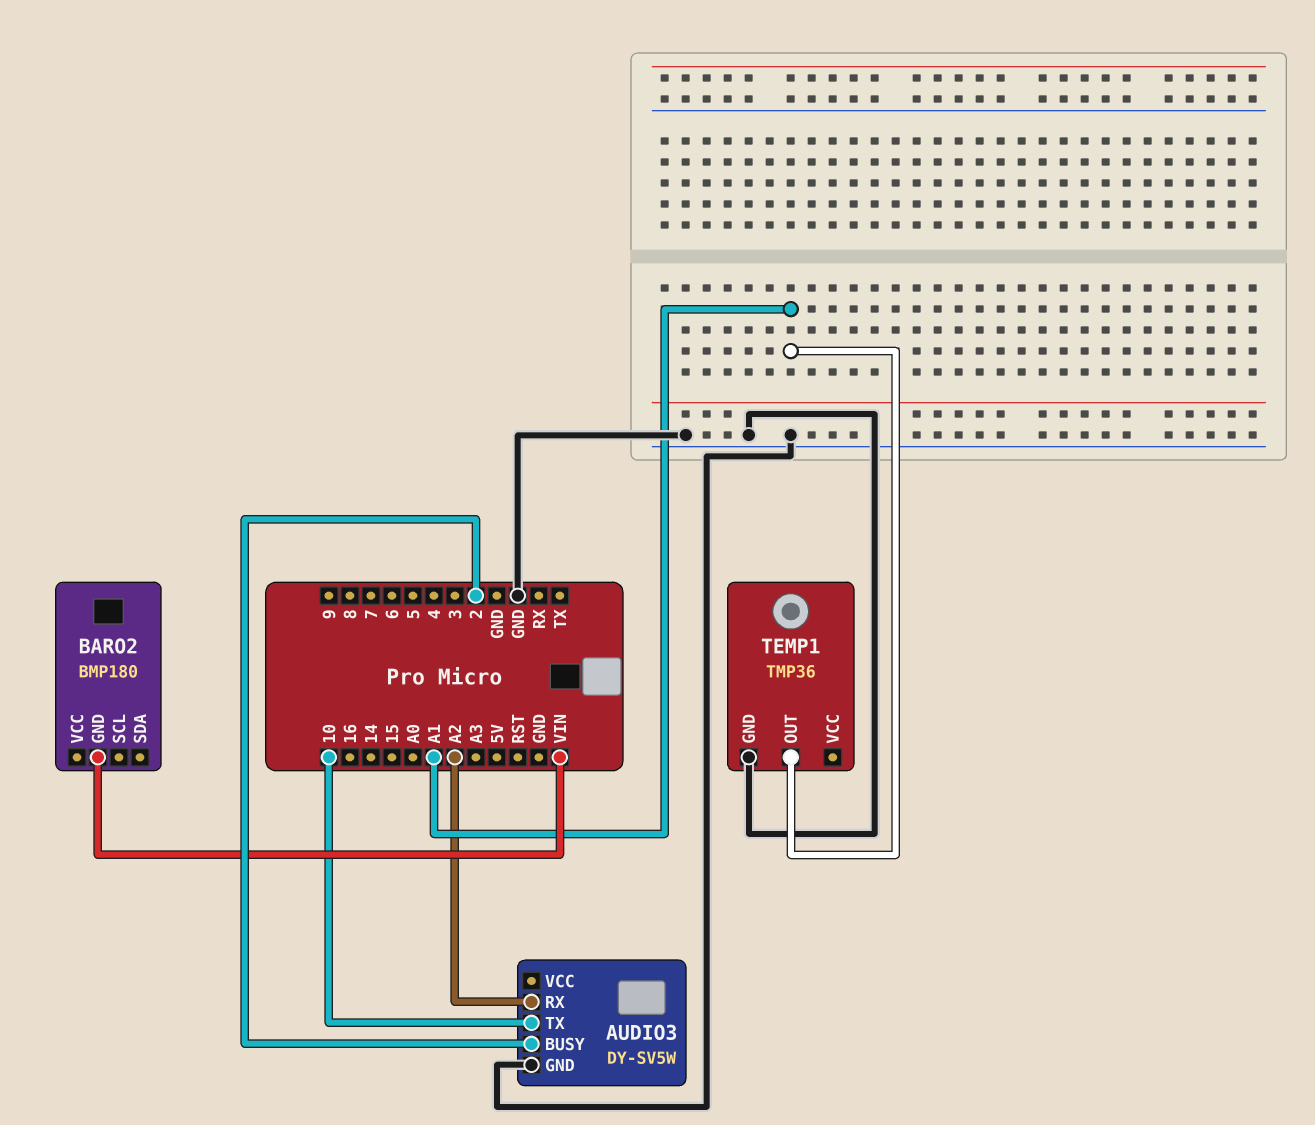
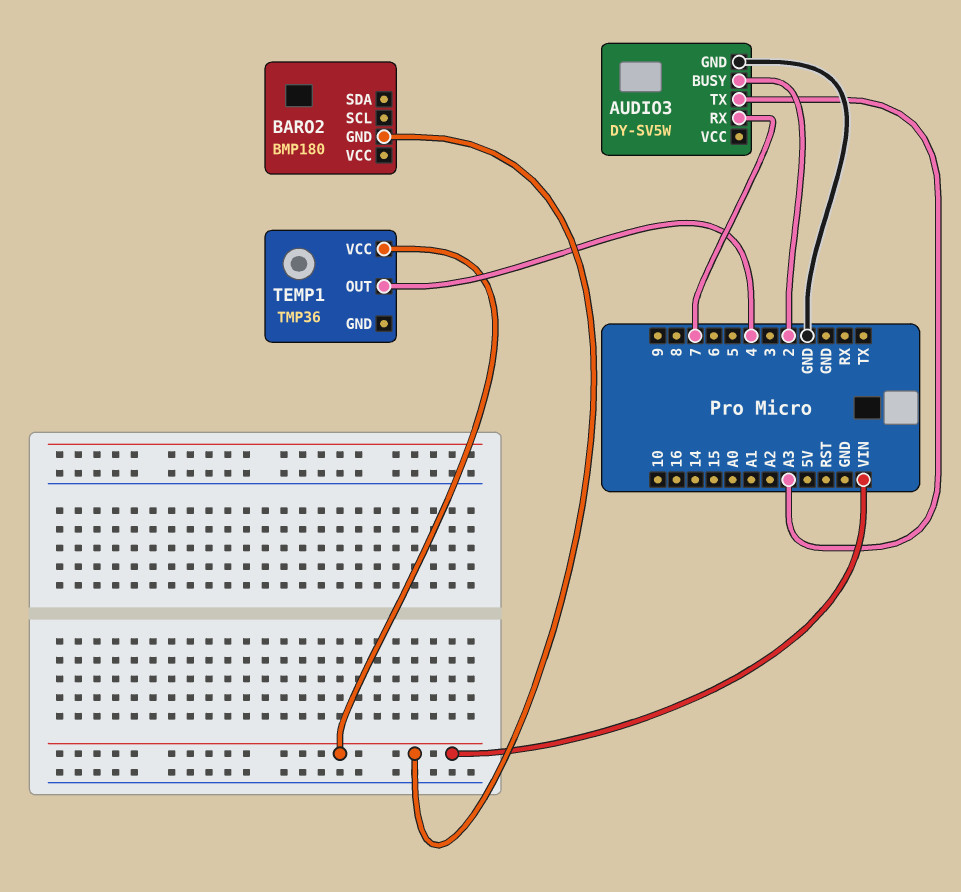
AUDIO3 pin RX: A2 -> 7
AUDIO3 pin TX: 10 -> A3
TEMP1 pin GND: GND -> none
TEMP1 pin OUT: A1 -> 4
TEMP1 pin VCC: none -> VIN

